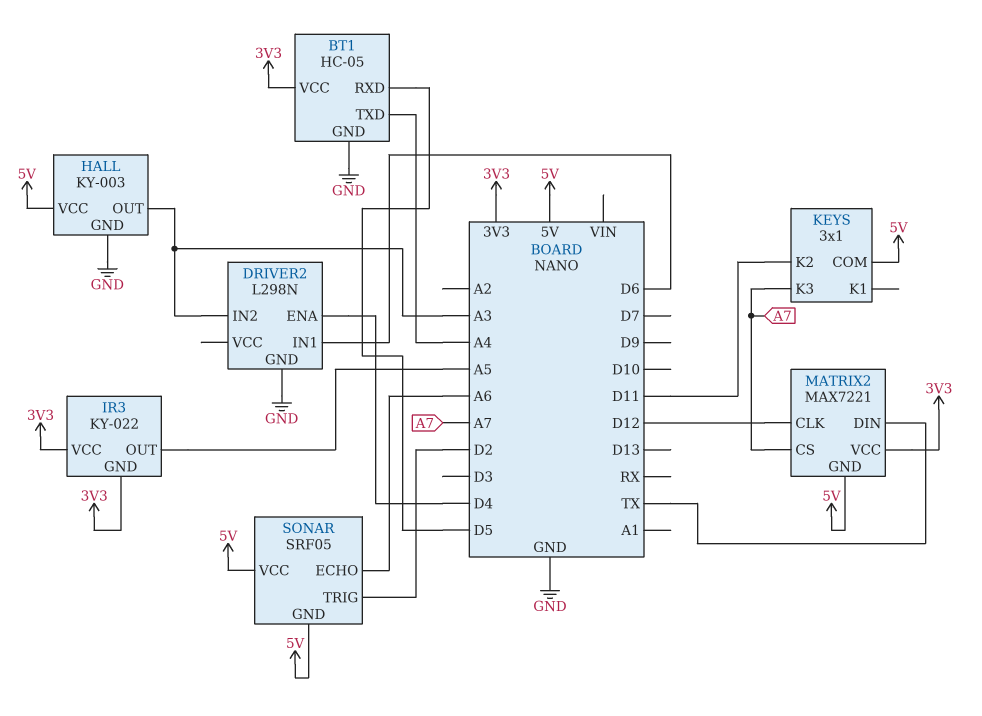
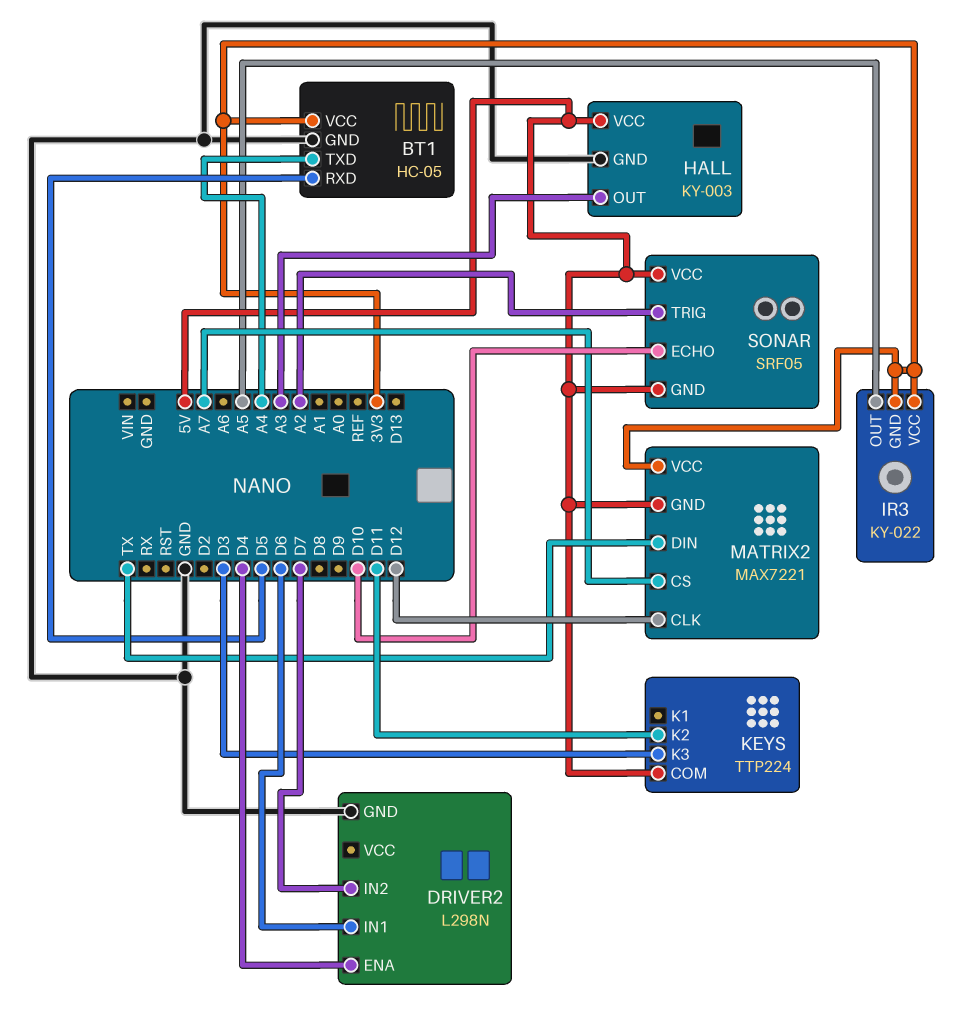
DRIVER2 pin IN2: A3 -> D7
KEYS: 3x1 -> TTP224
KEYS pin K3: A7 -> D3
SONAR pin ECHO: A6 -> D10
SONAR pin TRIG: D2 -> A2

